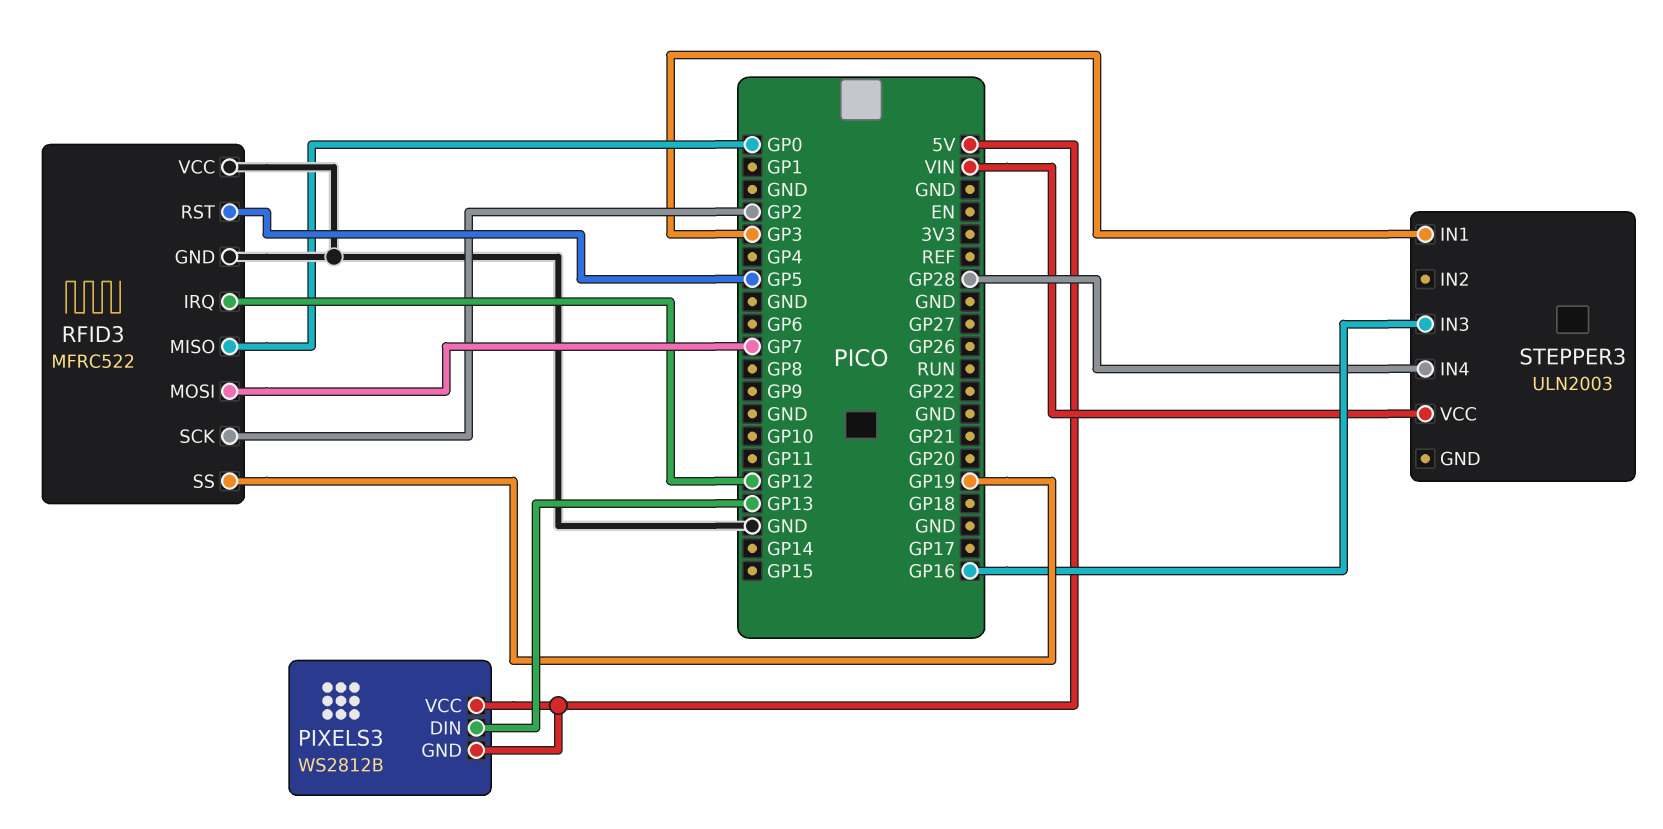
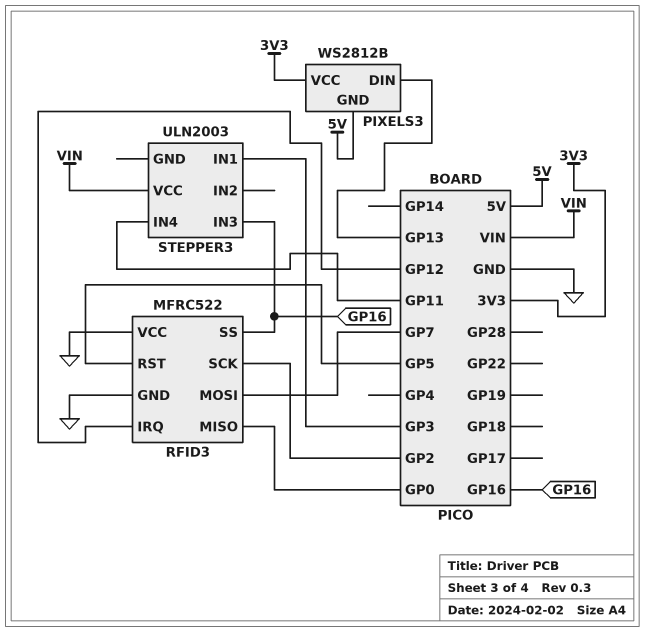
PIXELS3 pin VCC: 5V -> 3V3
RFID3 pin SS: GP19 -> GP16
STEPPER3 pin IN4: GP28 -> GP11

